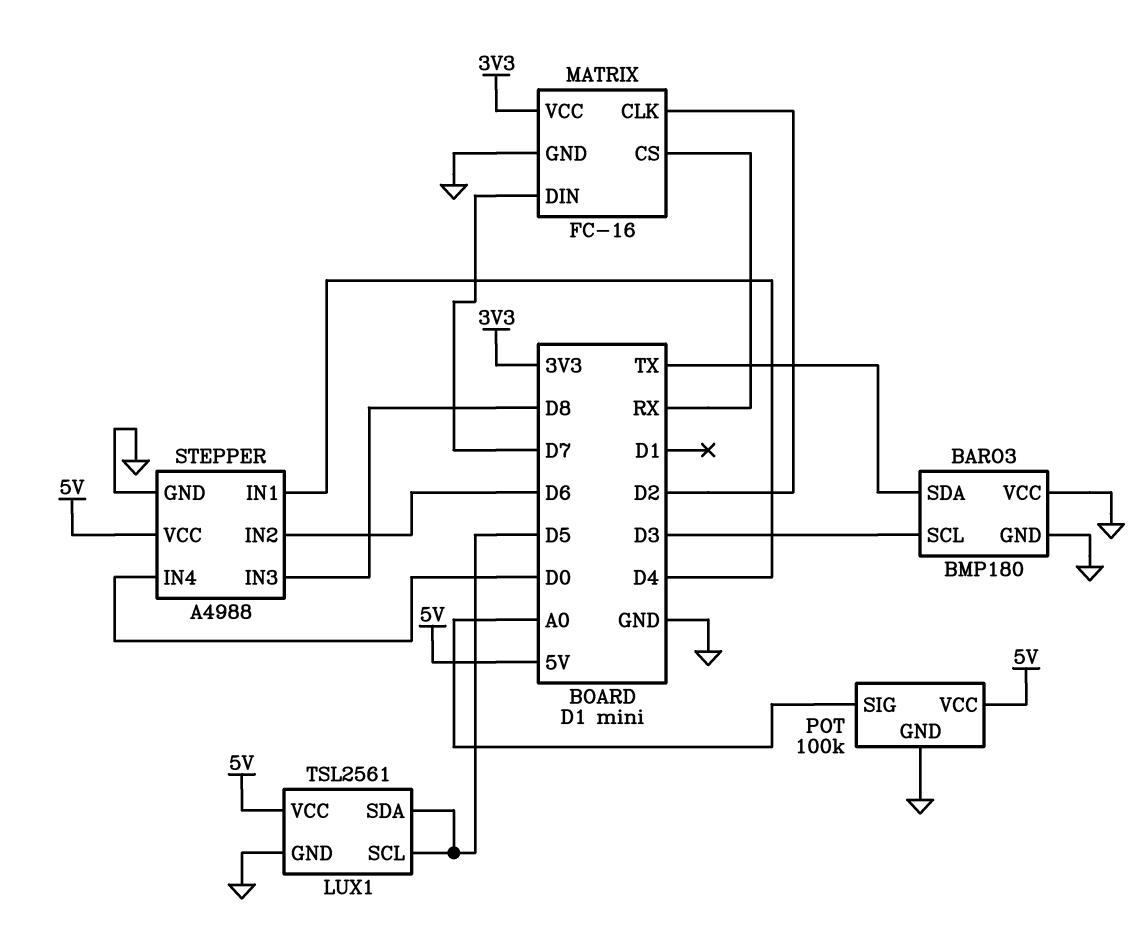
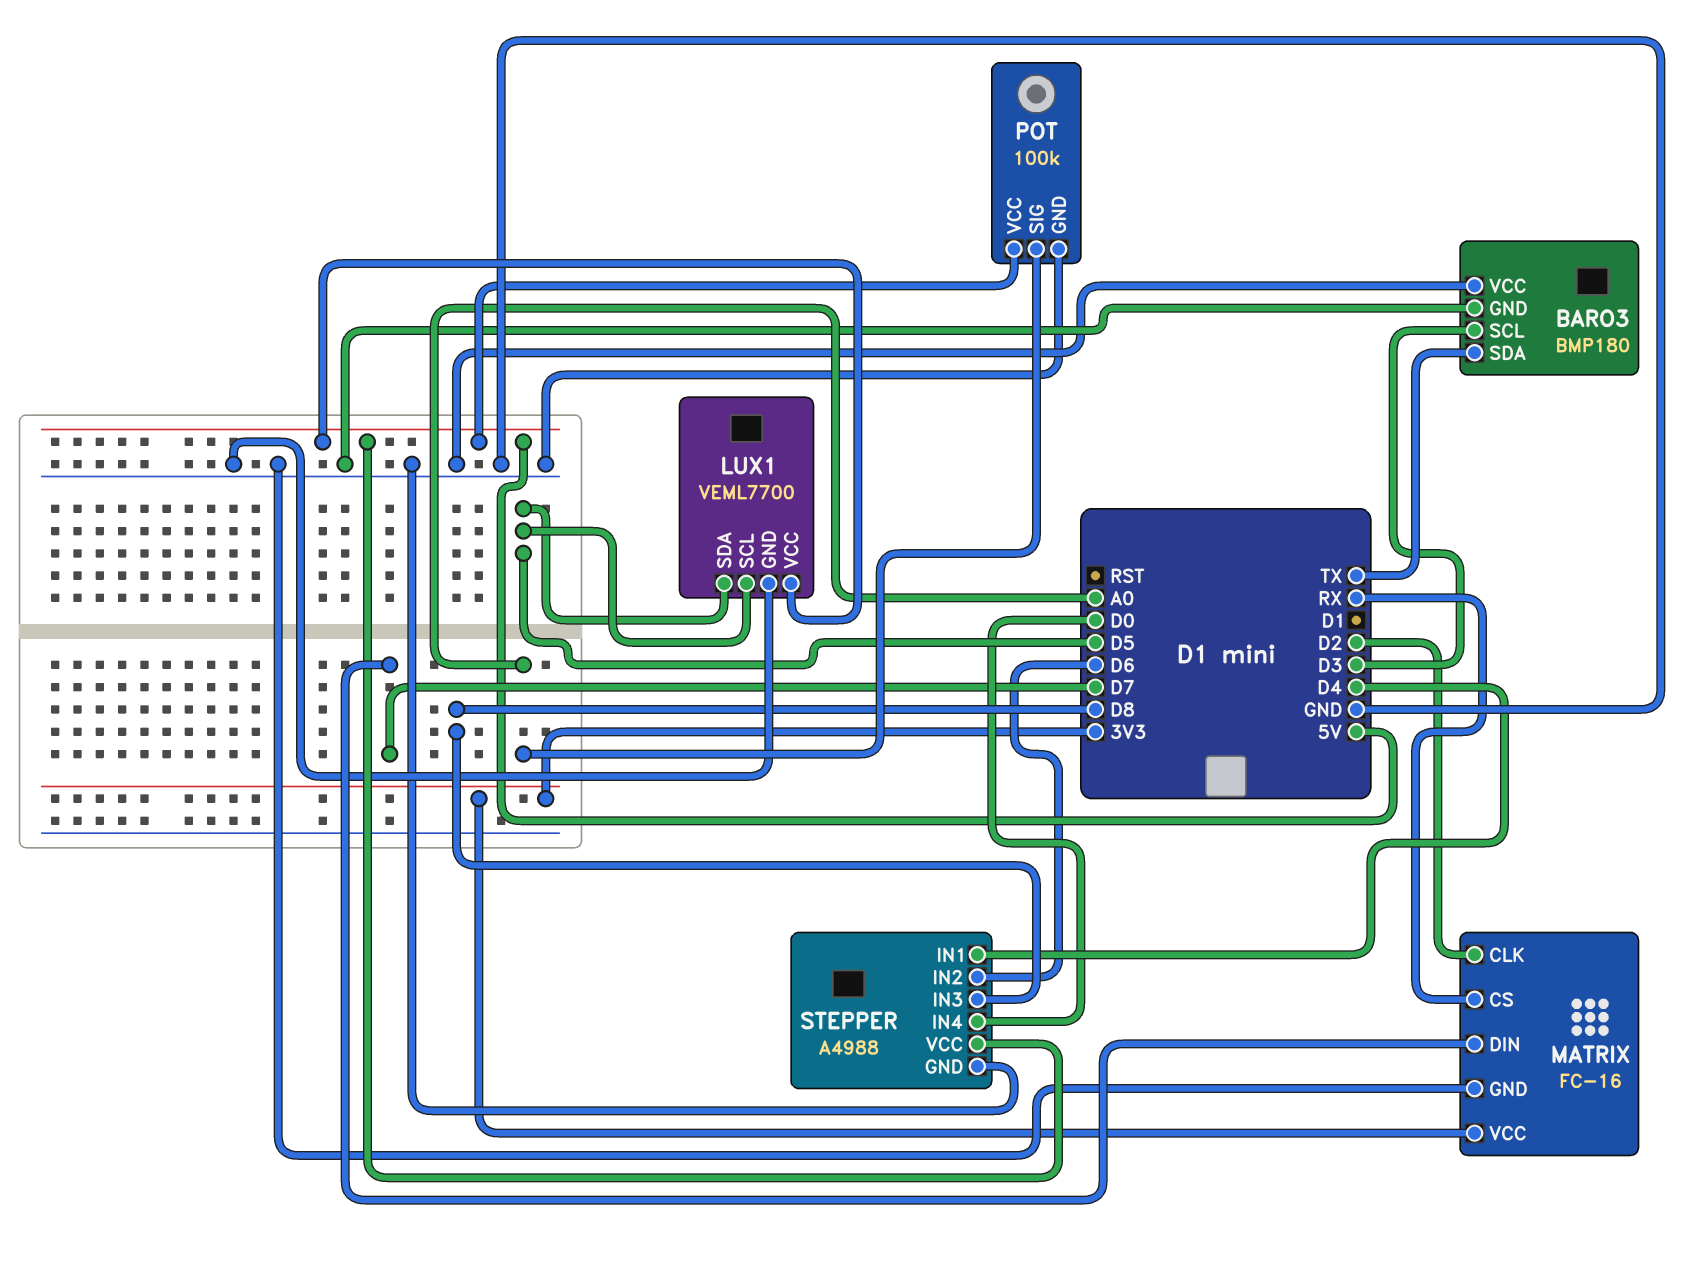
LUX1: TSL2561 -> VEML7700

